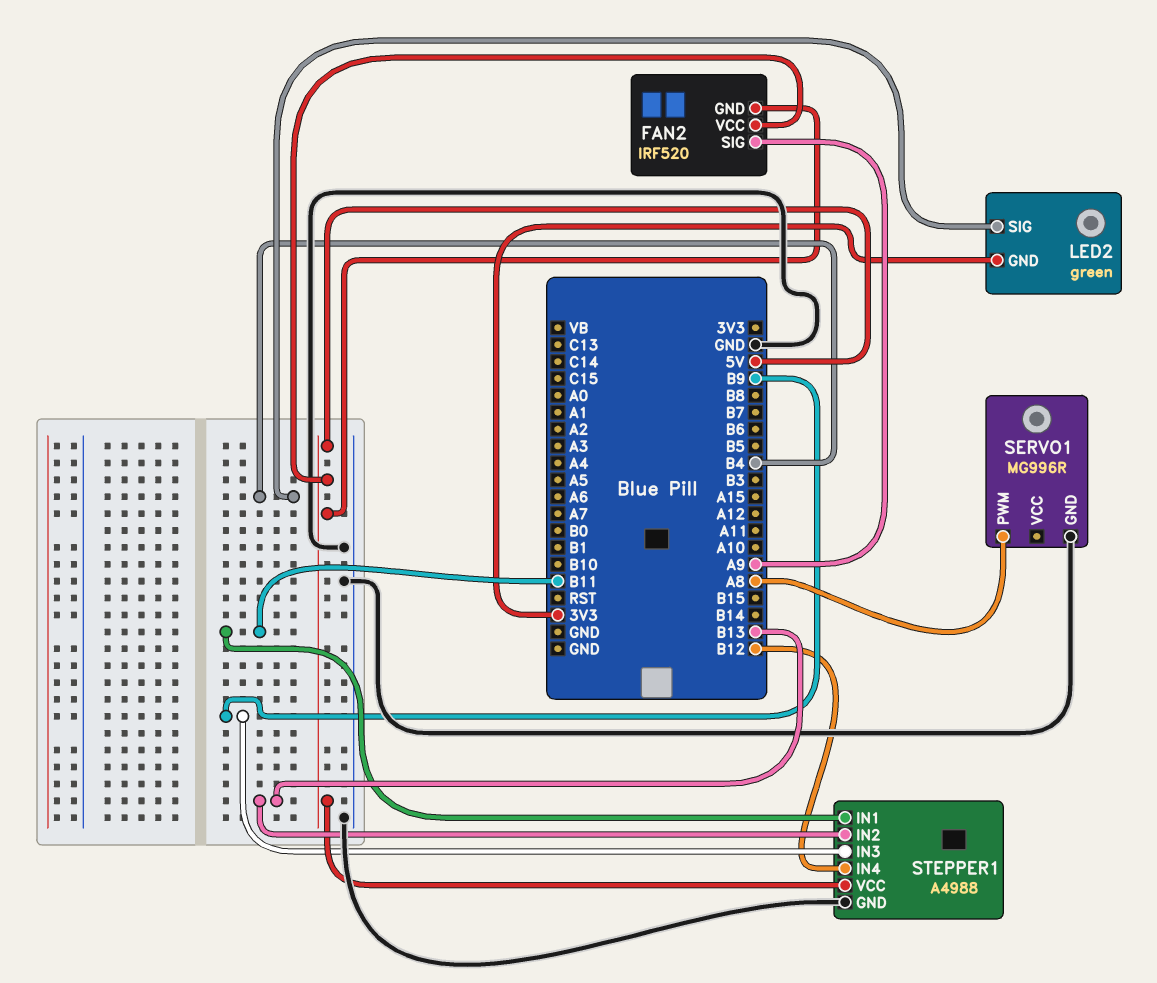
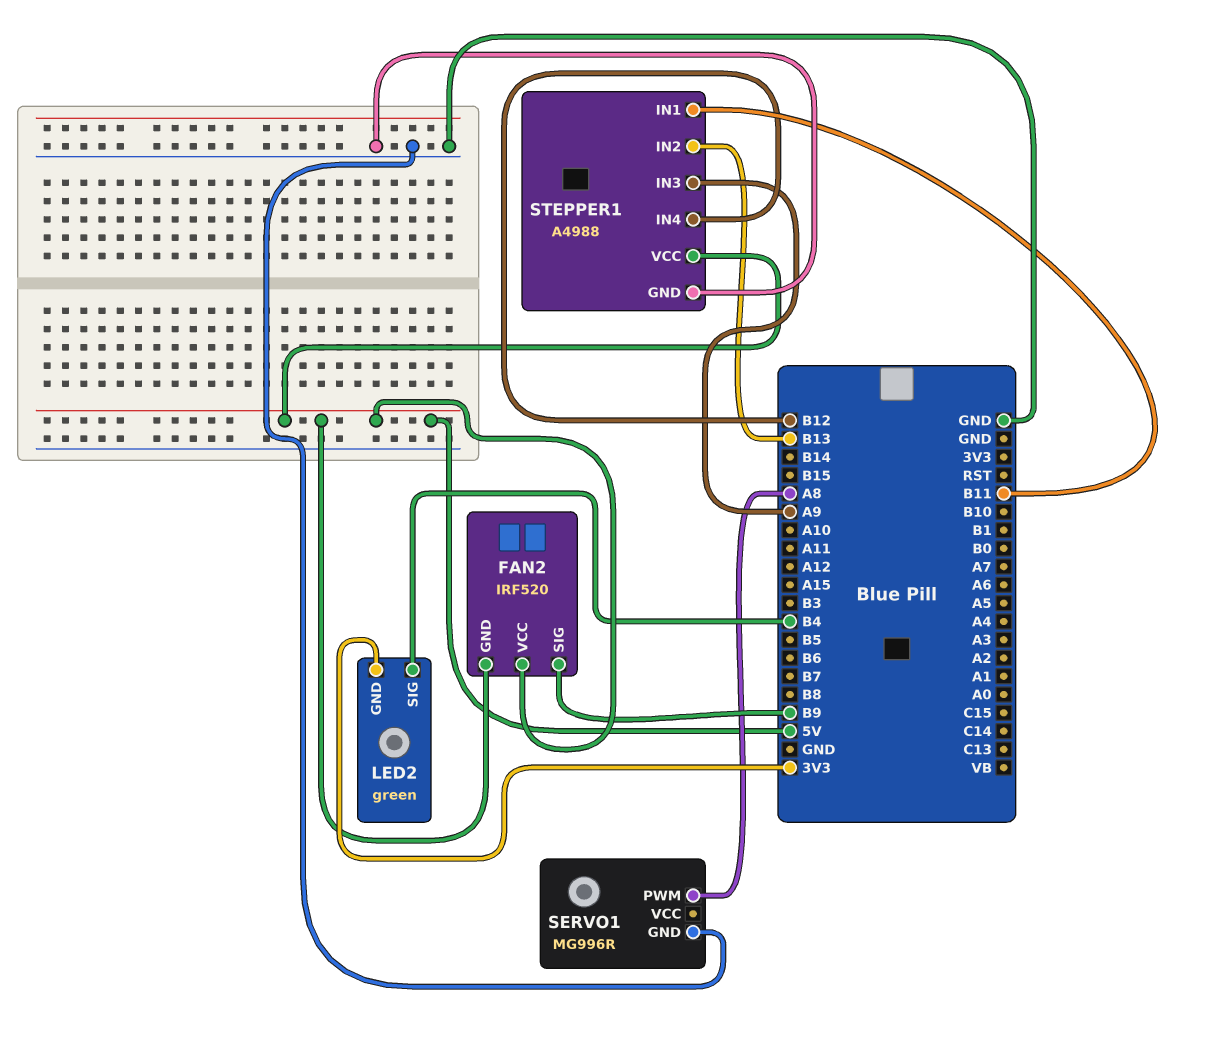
FAN2 pin SIG: A9 -> B9
STEPPER1 pin IN3: B9 -> A9

